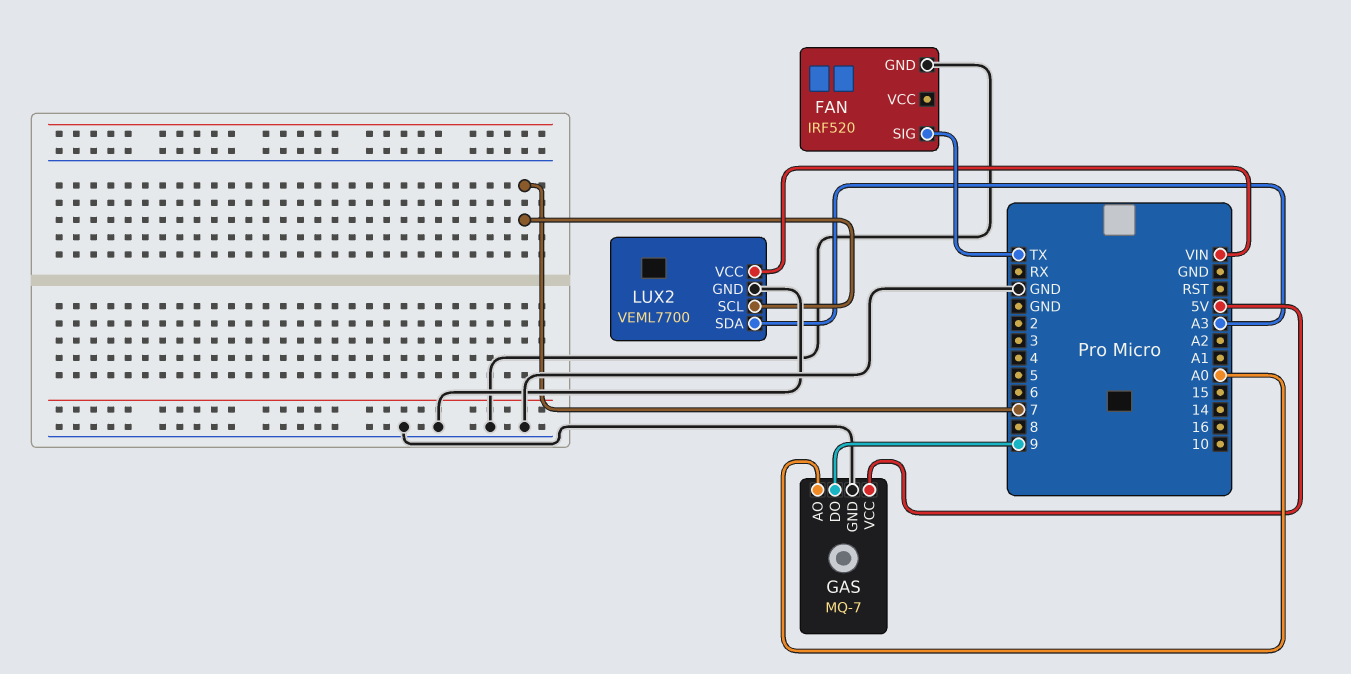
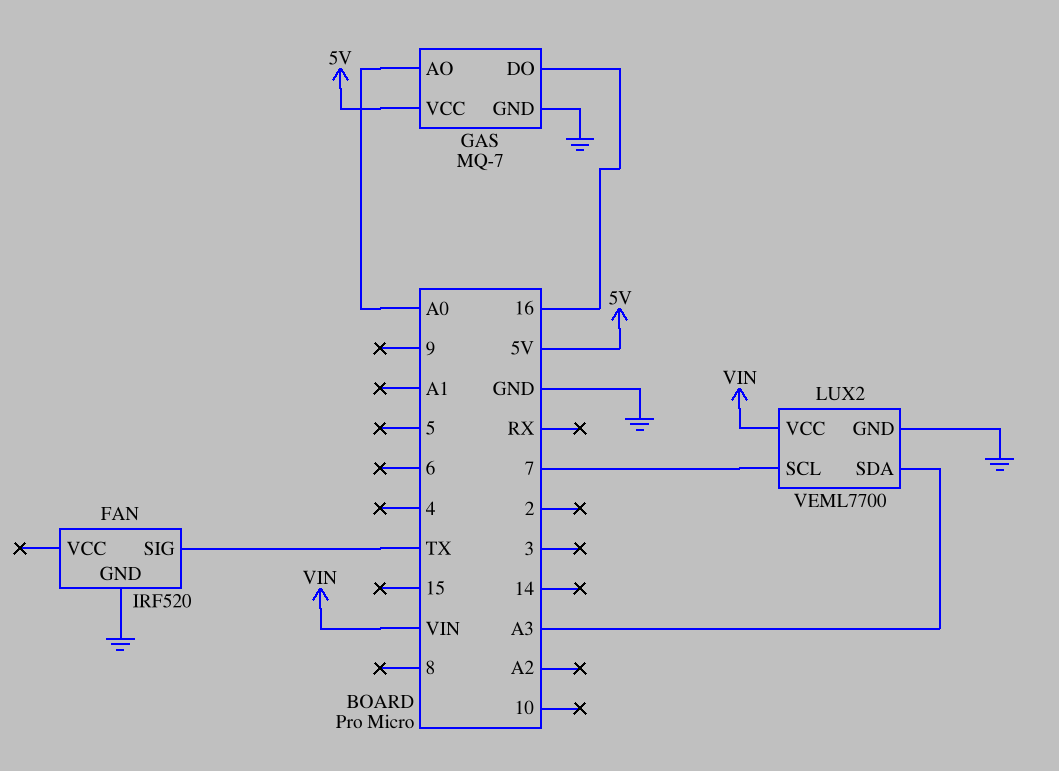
GAS pin DO: 9 -> 16

